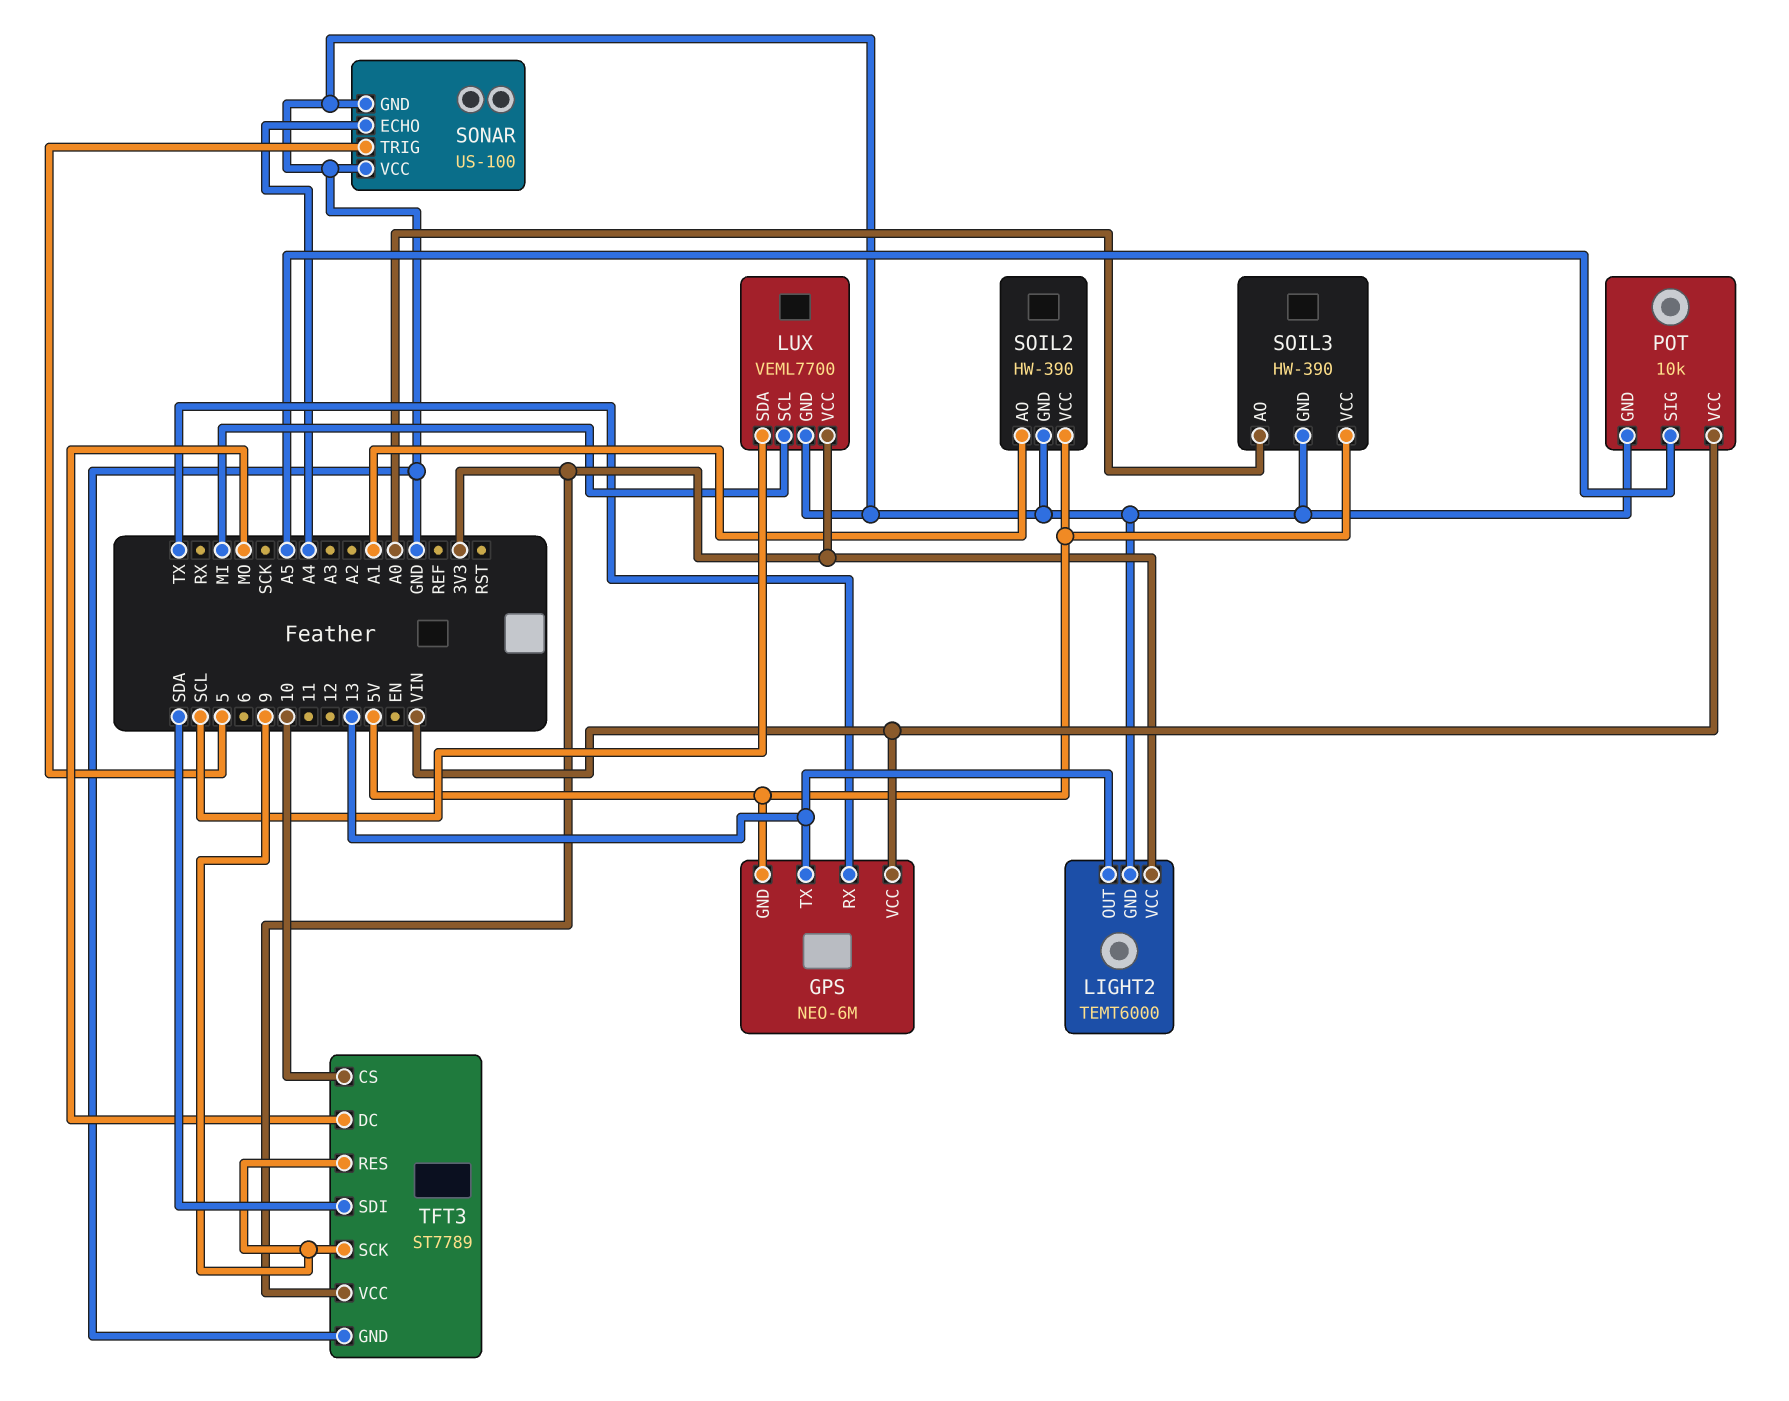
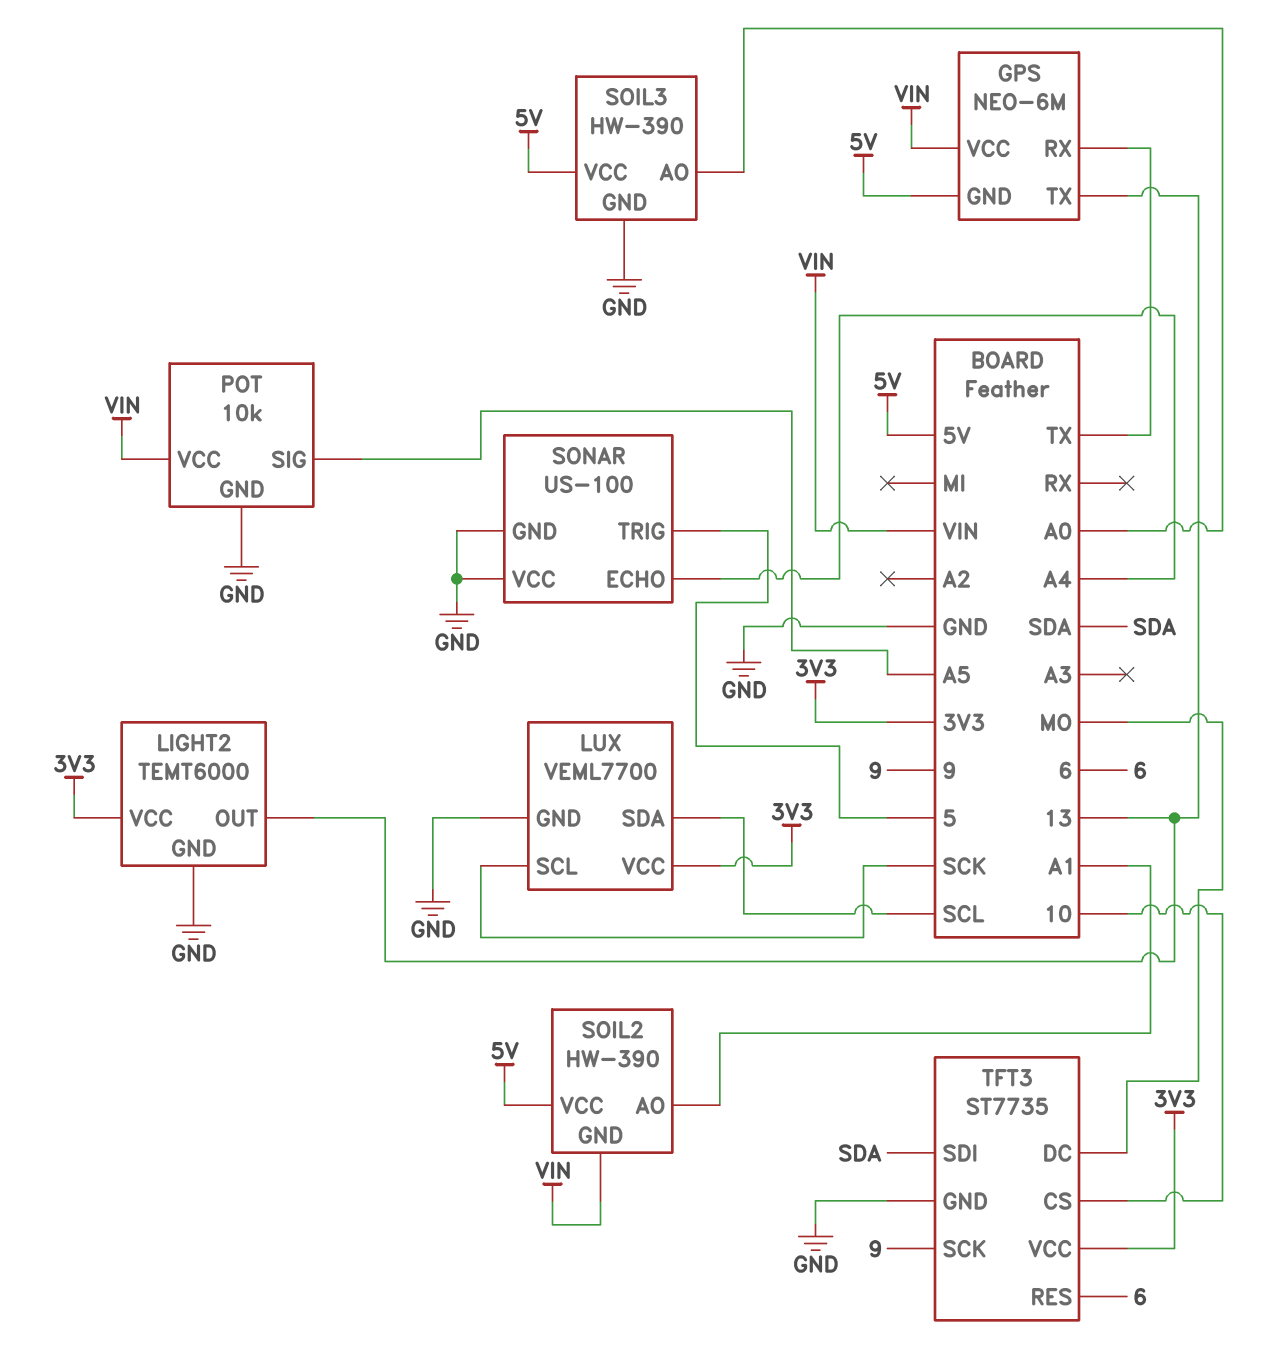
LUX pin SCL: MI -> SCK
SOIL2 pin GND: GND -> VIN
TFT3: ST7789 -> ST7735
TFT3 pin RES: 9 -> 6

